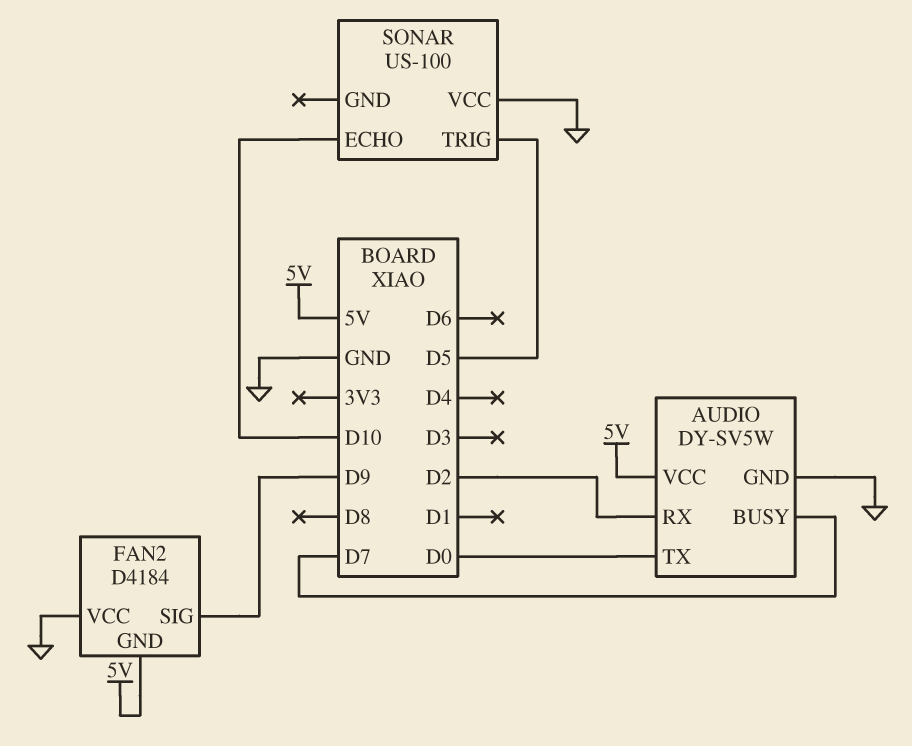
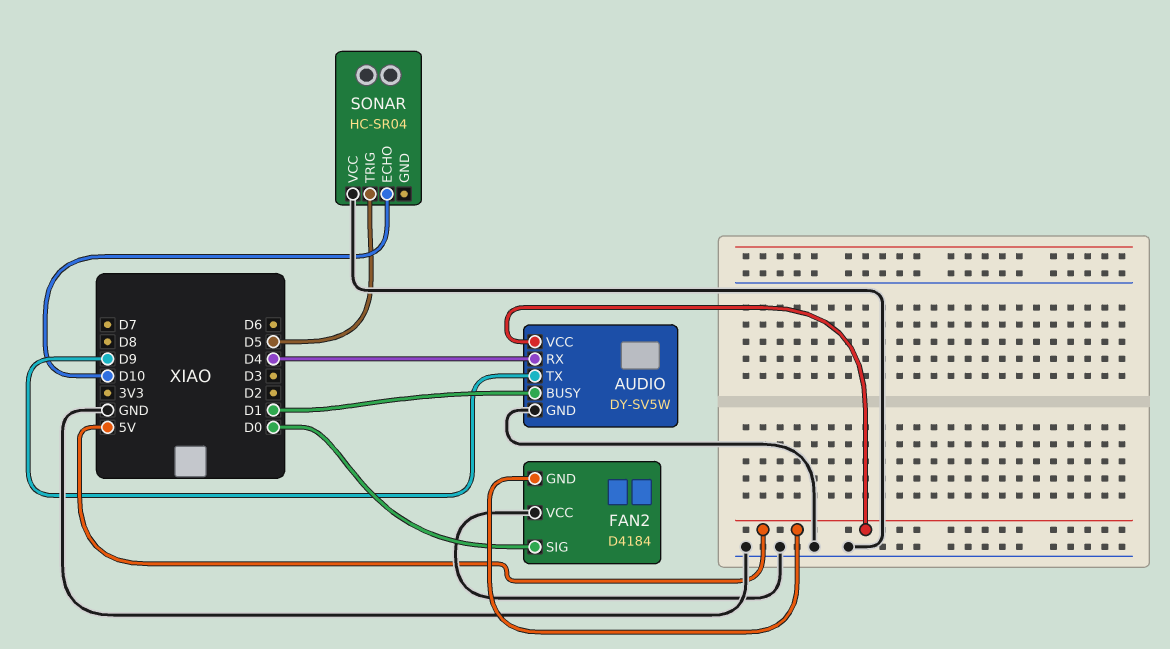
AUDIO pin BUSY: D7 -> D1
AUDIO pin RX: D2 -> D4
AUDIO pin TX: D0 -> D9
FAN2 pin SIG: D9 -> D0
SONAR: US-100 -> HC-SR04

